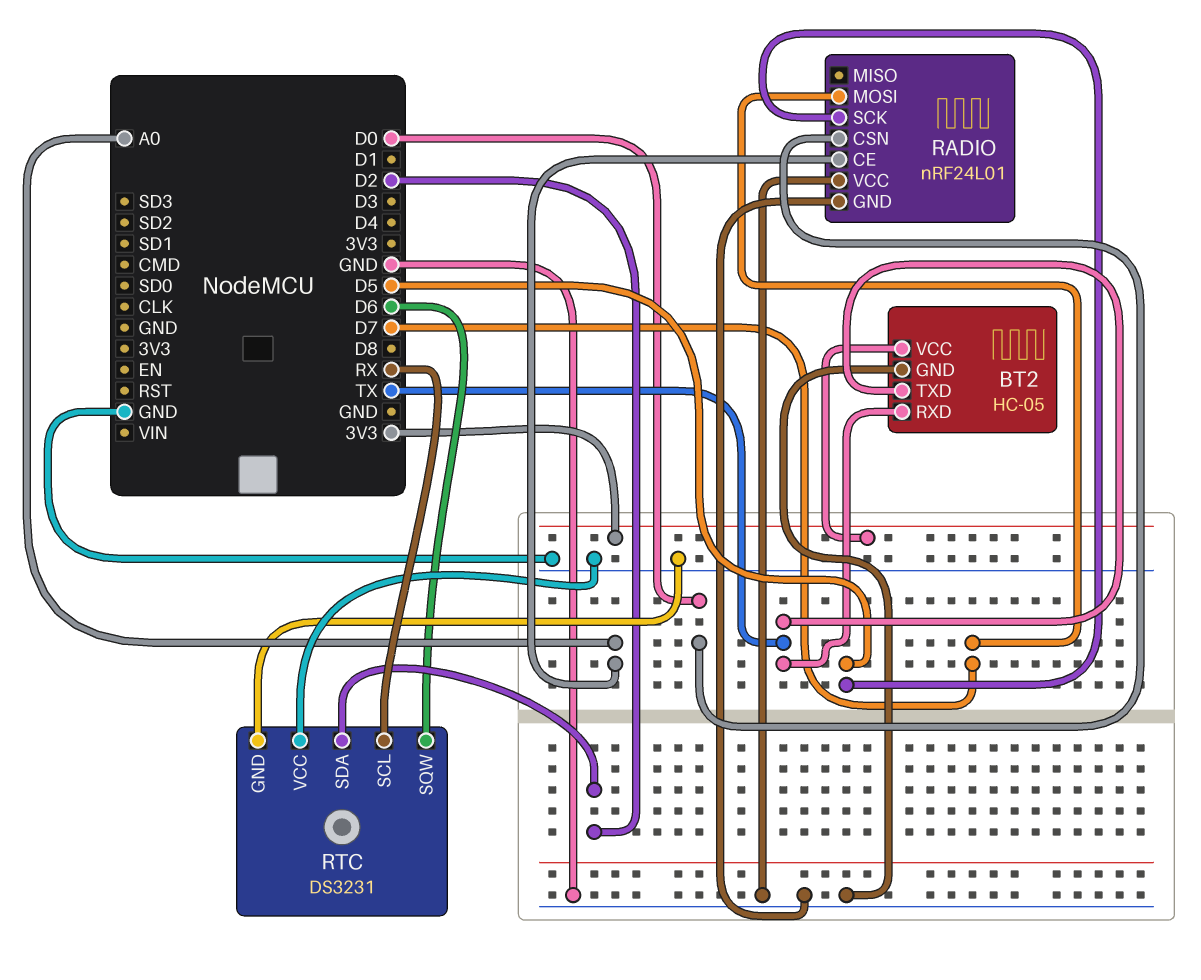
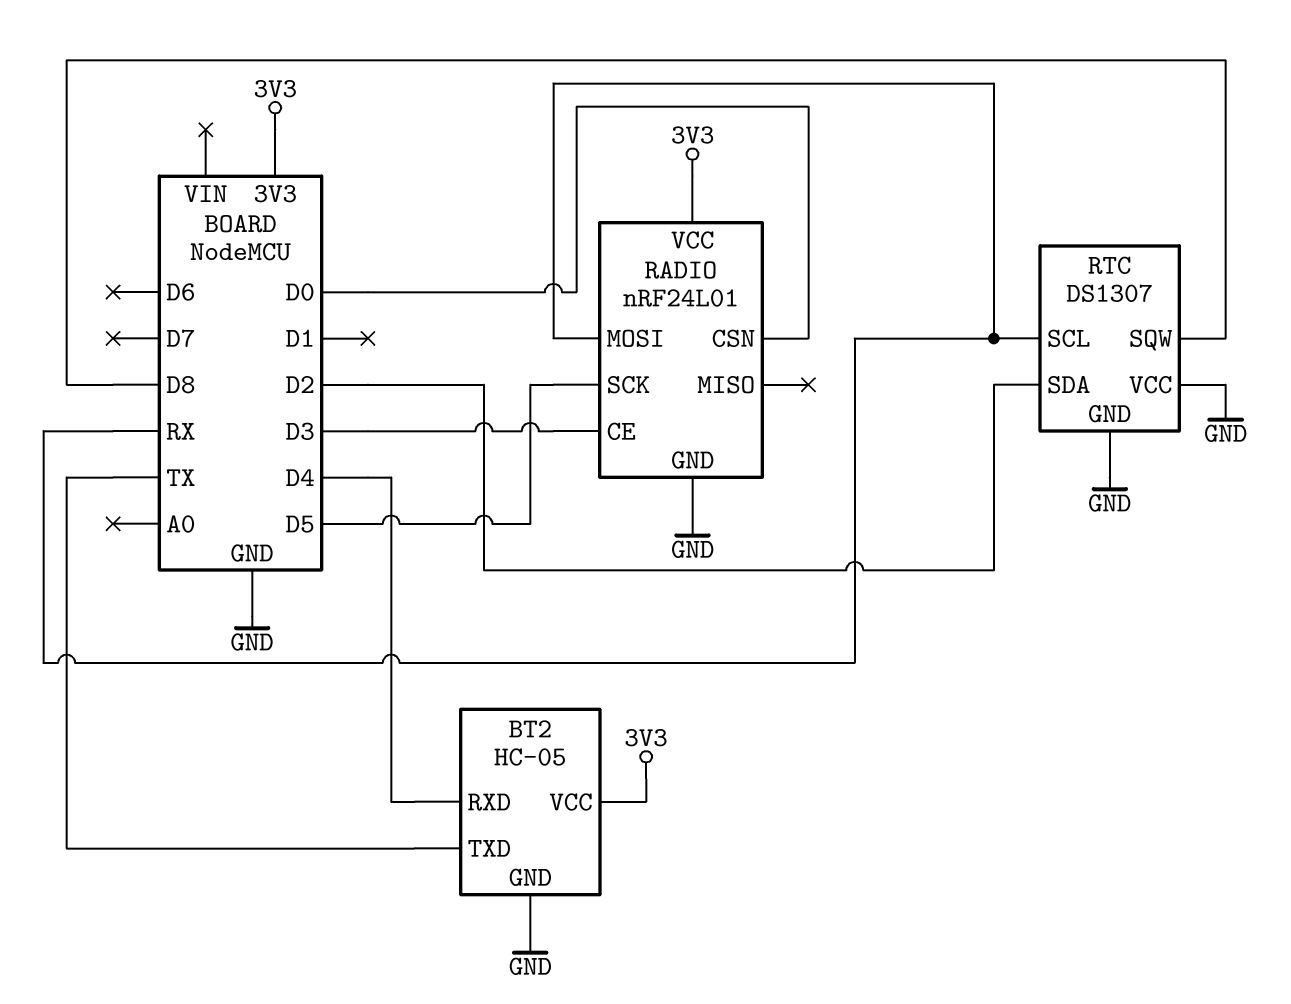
BT2 pin RXD: TX -> D4
RADIO pin CE: A0 -> D3
RADIO pin MOSI: D7 -> RX
RADIO pin VCC: GND -> 3V3
RTC: DS3231 -> DS1307
RTC pin SQW: D6 -> D8

